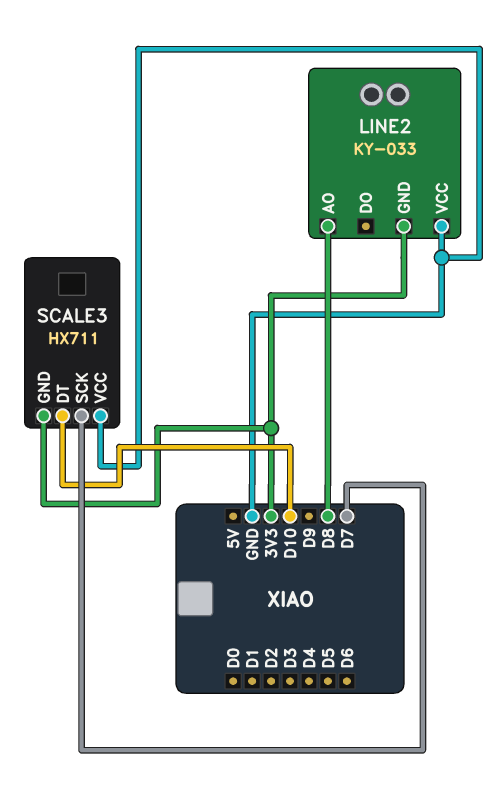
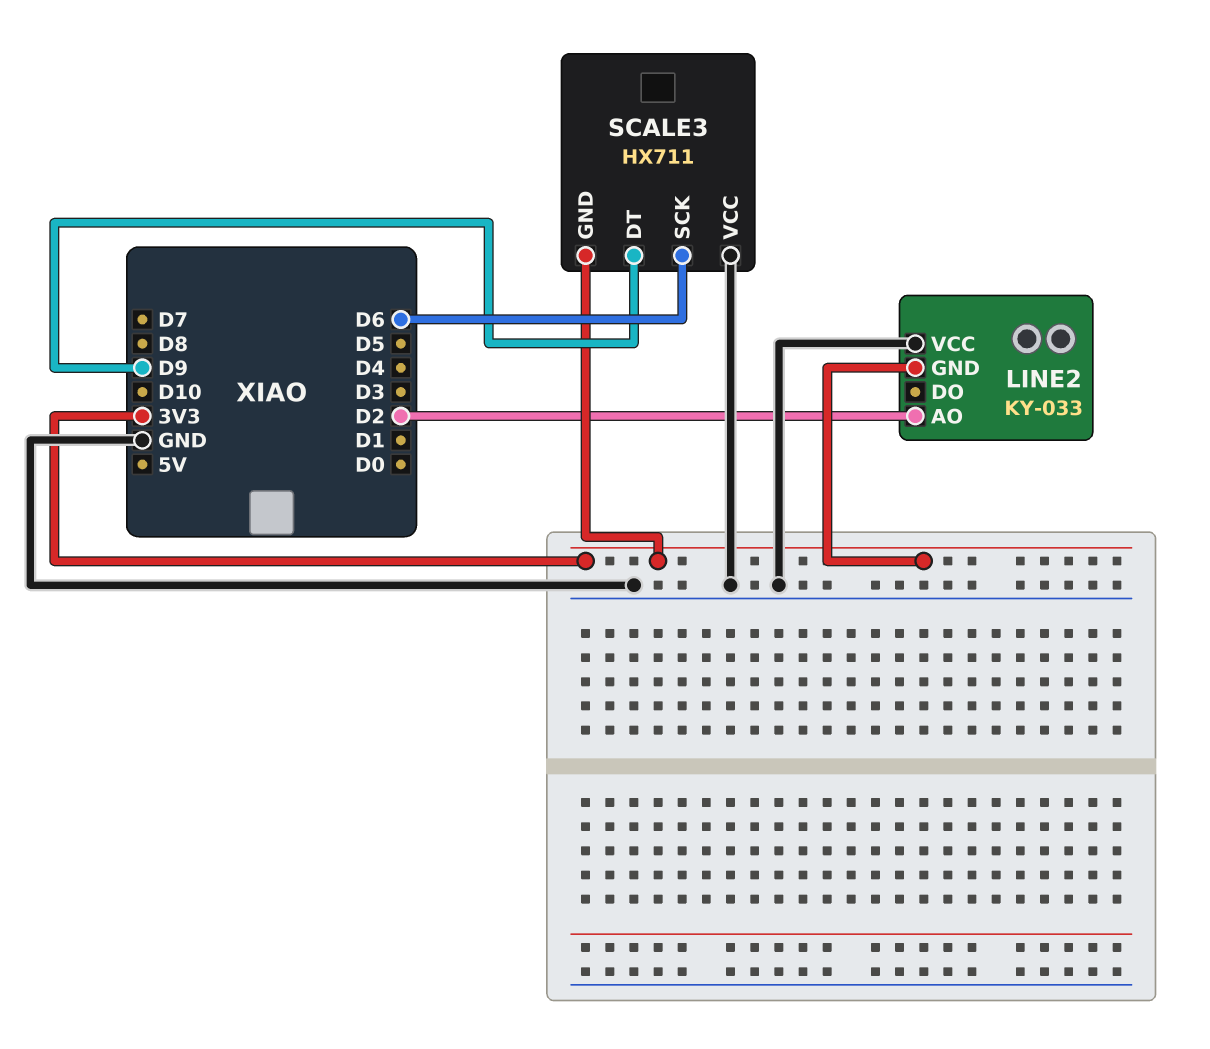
LINE2 pin AO: D8 -> D2
SCALE3 pin DT: D10 -> D9
SCALE3 pin SCK: D7 -> D6

